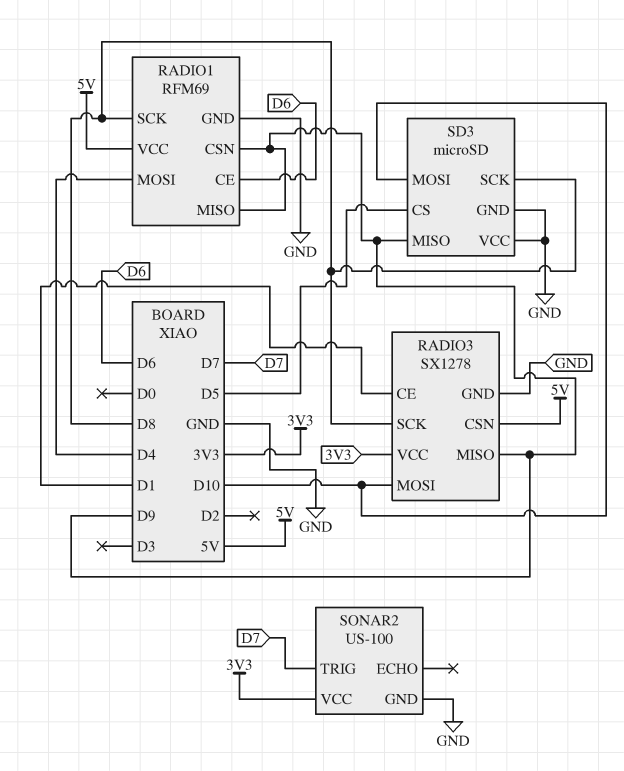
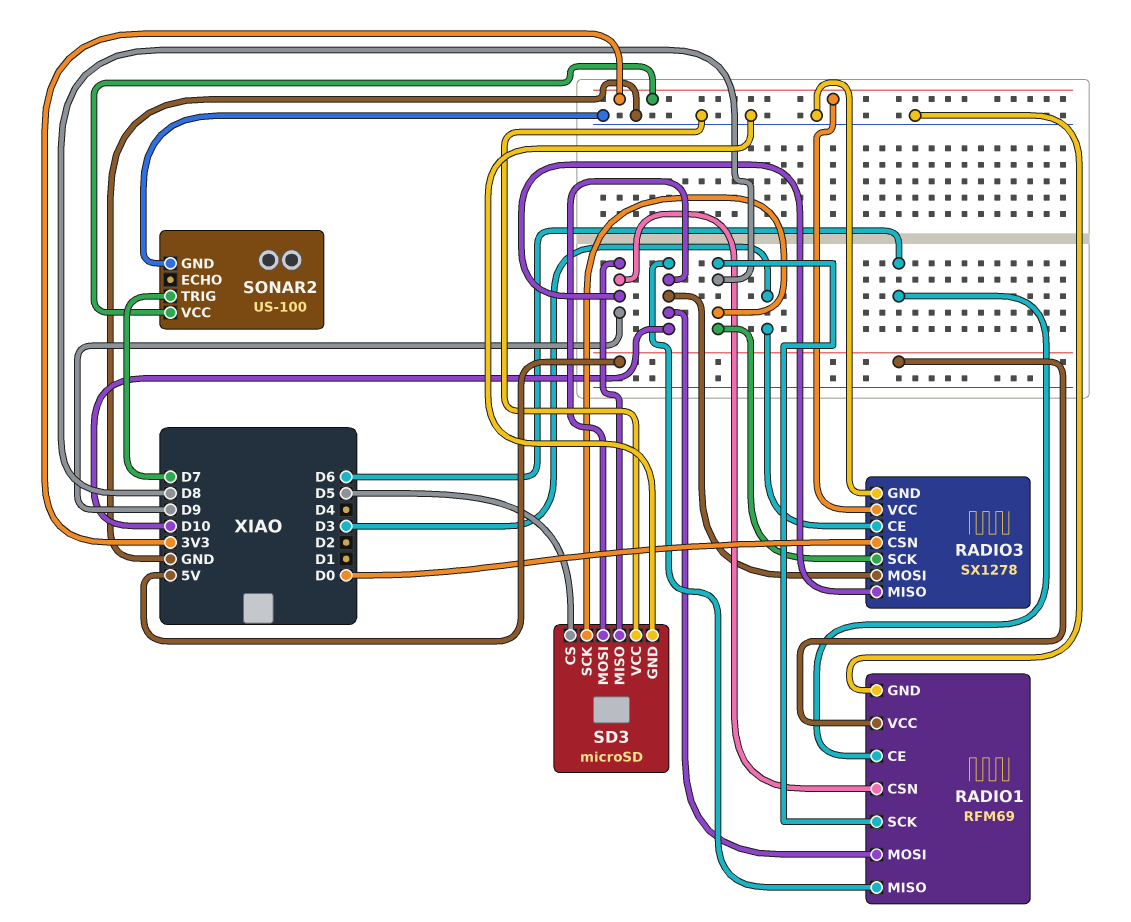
RADIO1 pin MISO: D9 -> D10
RADIO1 pin MOSI: D4 -> D10
RADIO3 pin CE: D1 -> D3
RADIO3 pin CSN: 5V -> D0

